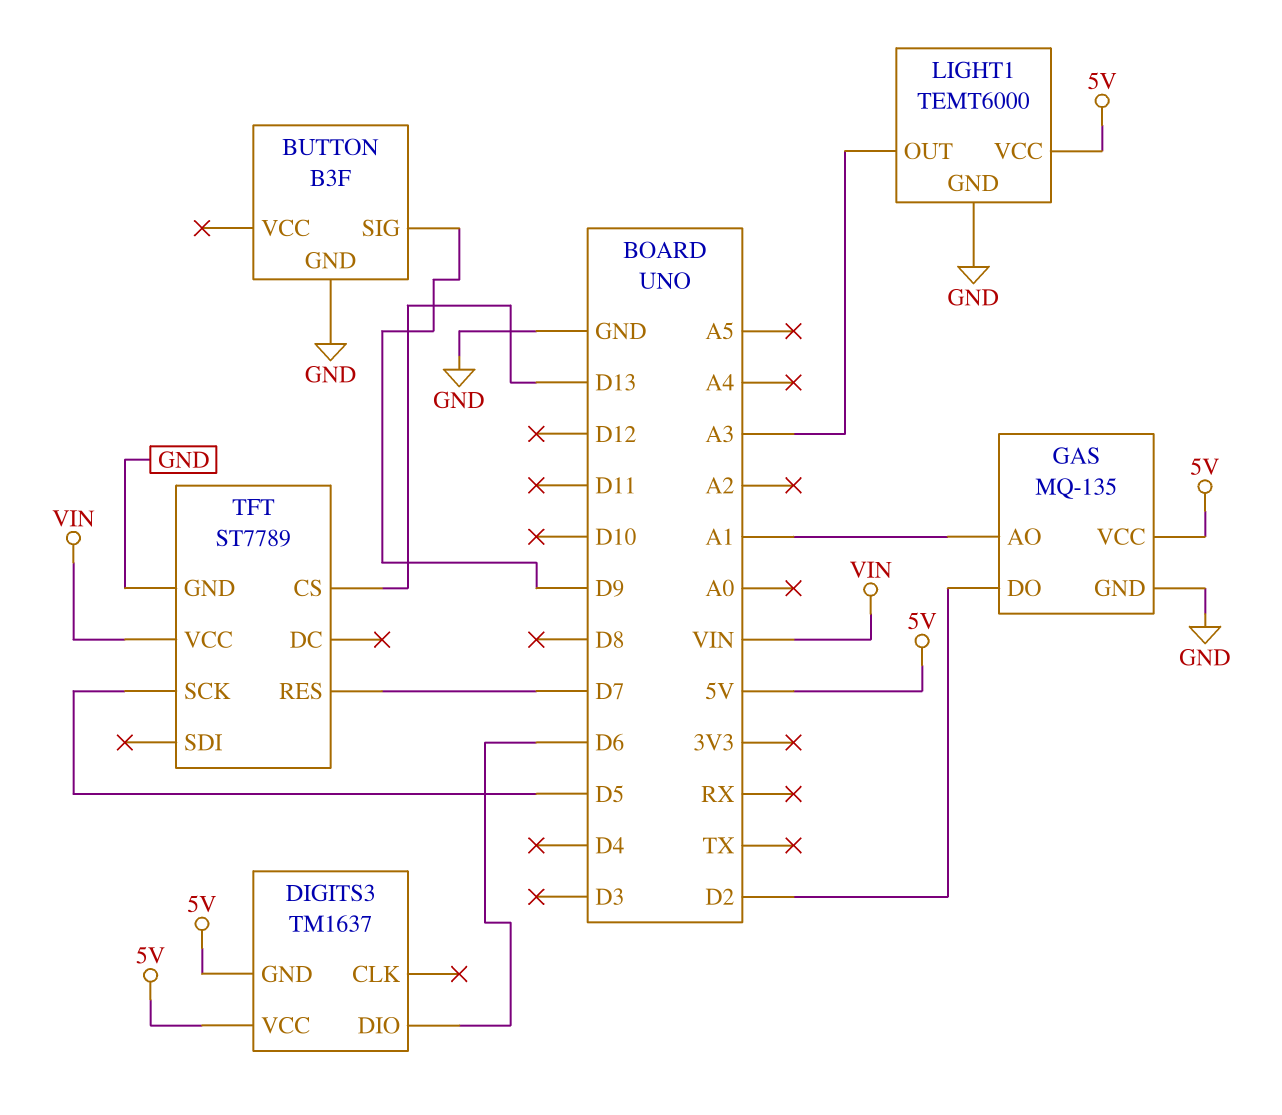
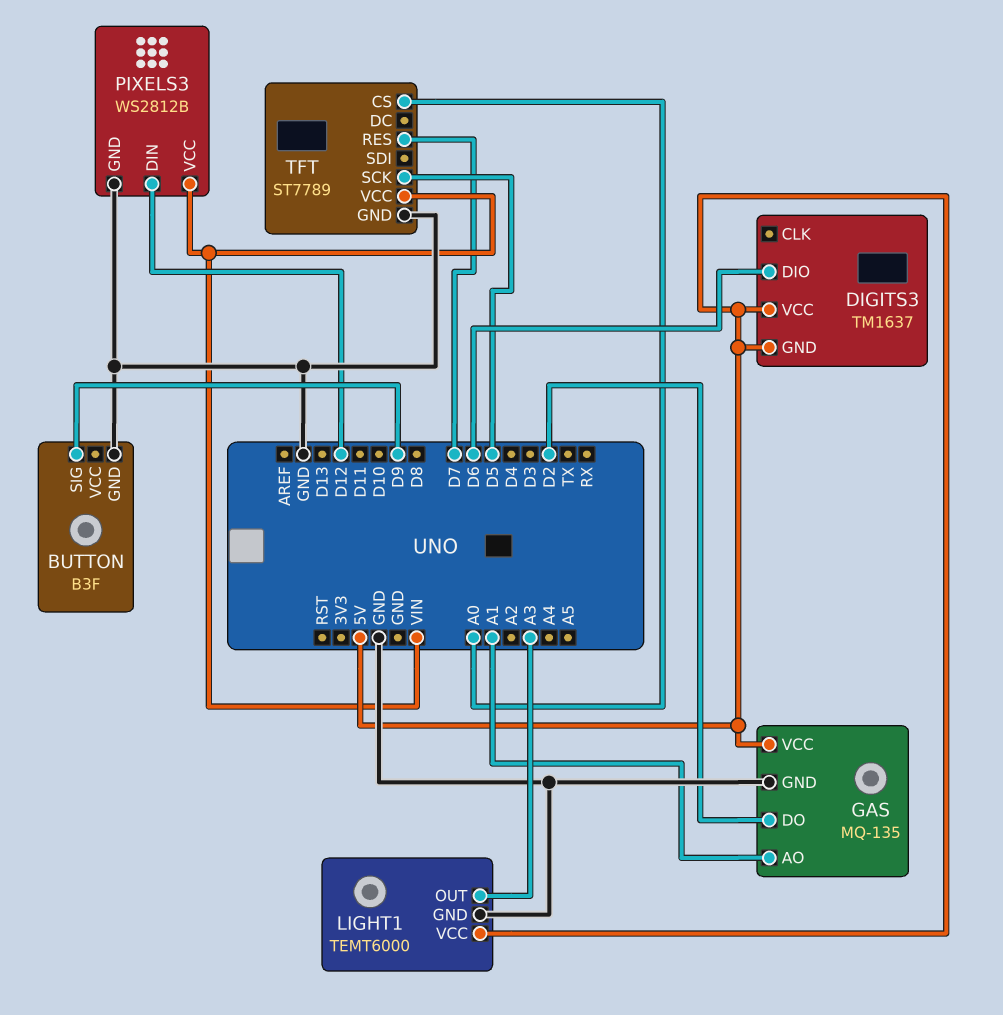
PIXELS3: none -> WS2812B
PIXELS3 pin DIN: none -> D12
PIXELS3 pin GND: none -> GND
PIXELS3 pin VCC: none -> VIN
TFT pin CS: D13 -> A0

